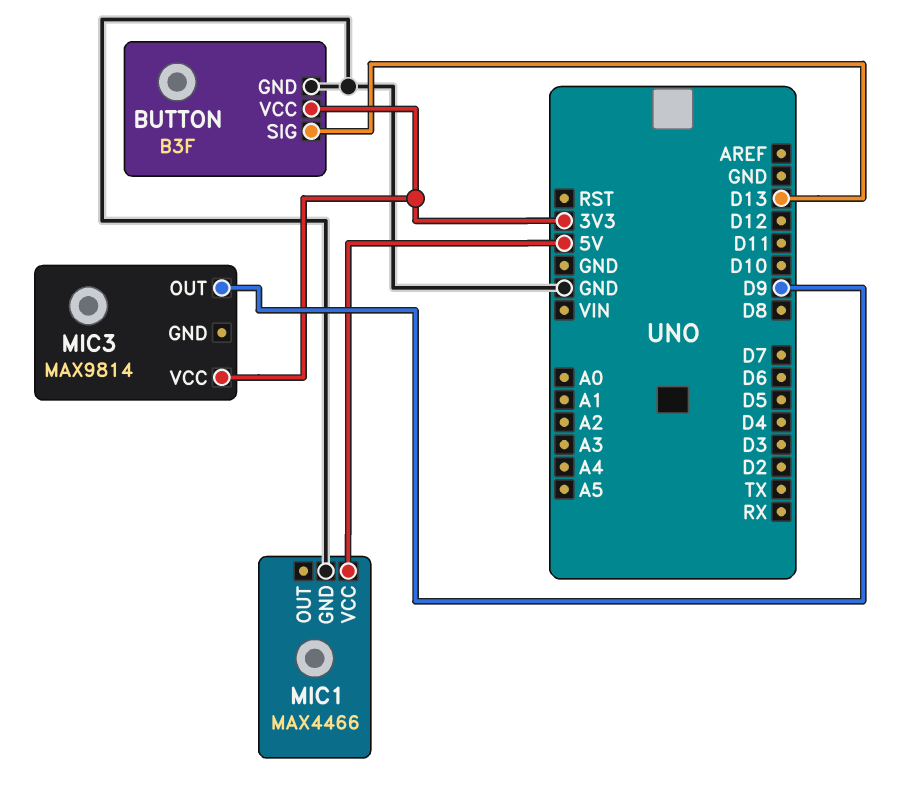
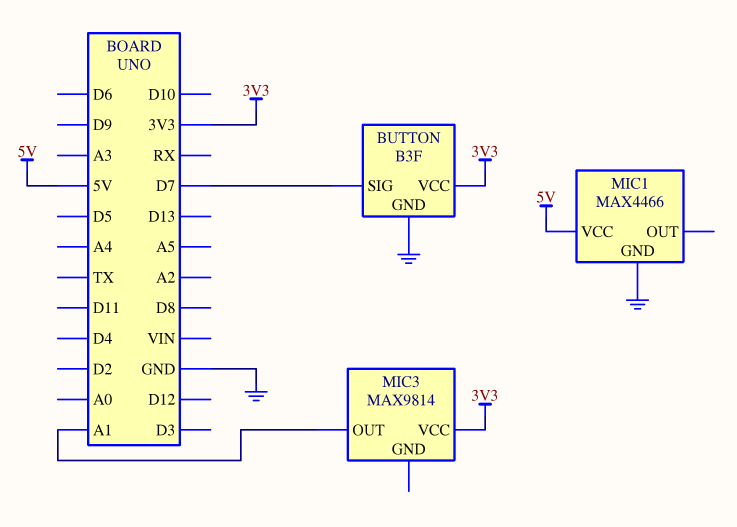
BUTTON pin SIG: D13 -> D7
MIC3 pin OUT: D9 -> A1

